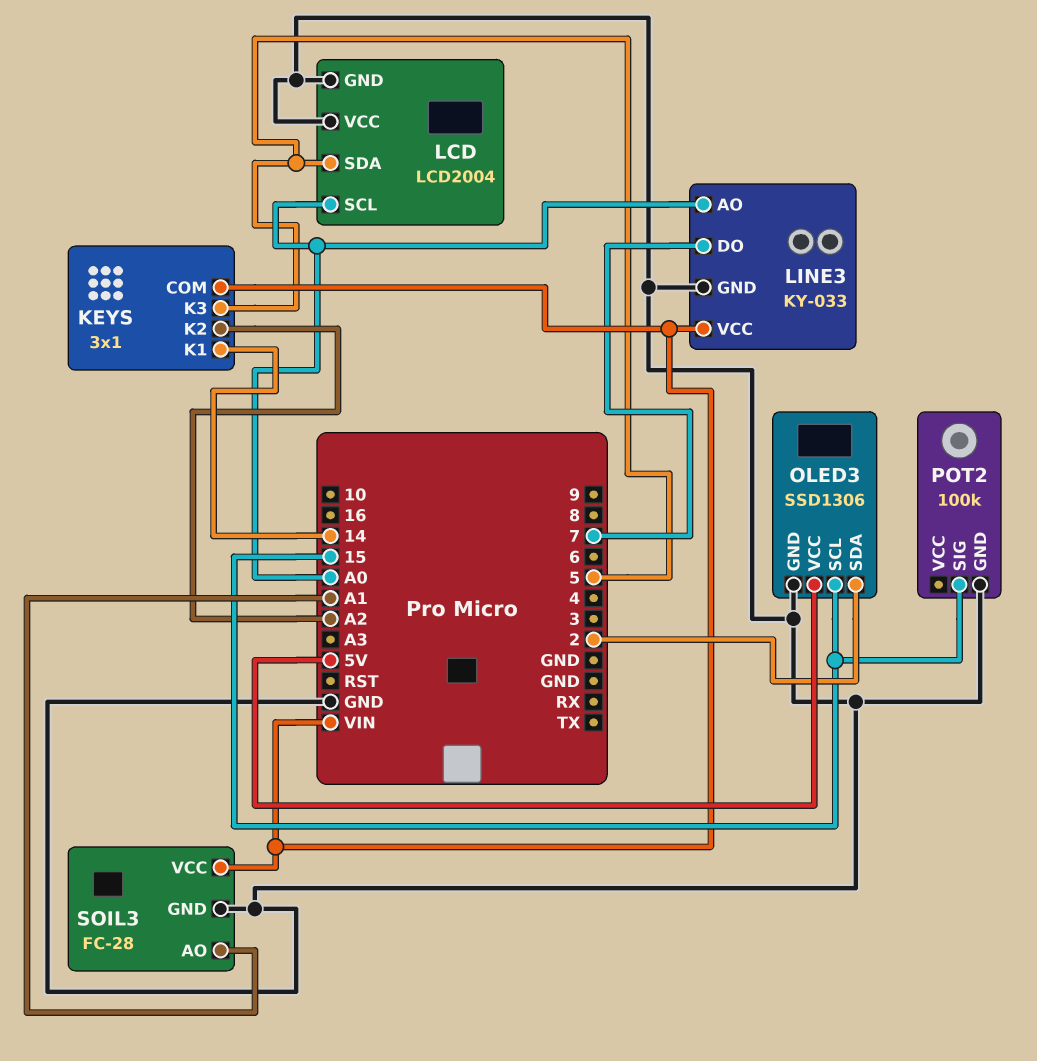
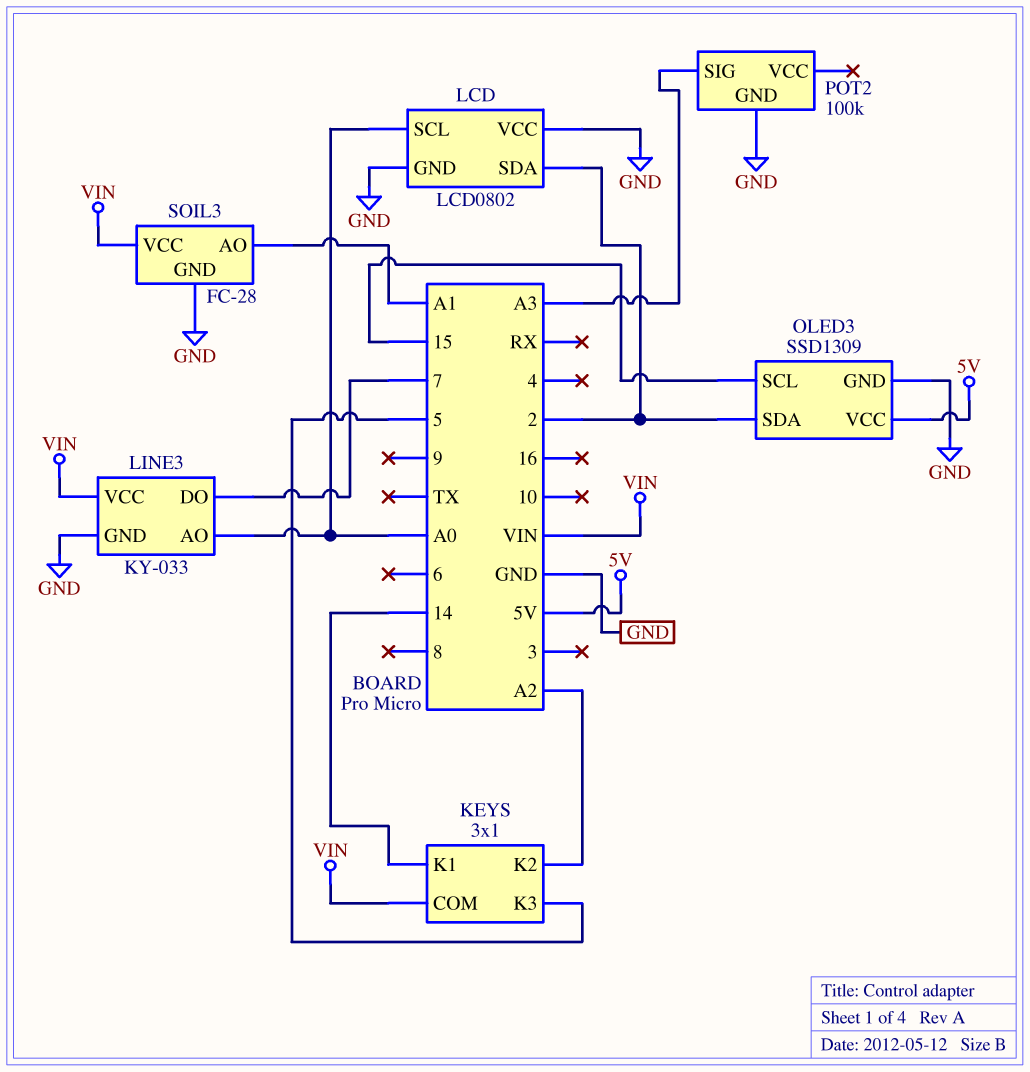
LCD: LCD2004 -> LCD0802
LCD pin SDA: 5 -> 2
OLED3: SSD1306 -> SSD1309
POT2 pin SIG: 15 -> A3

